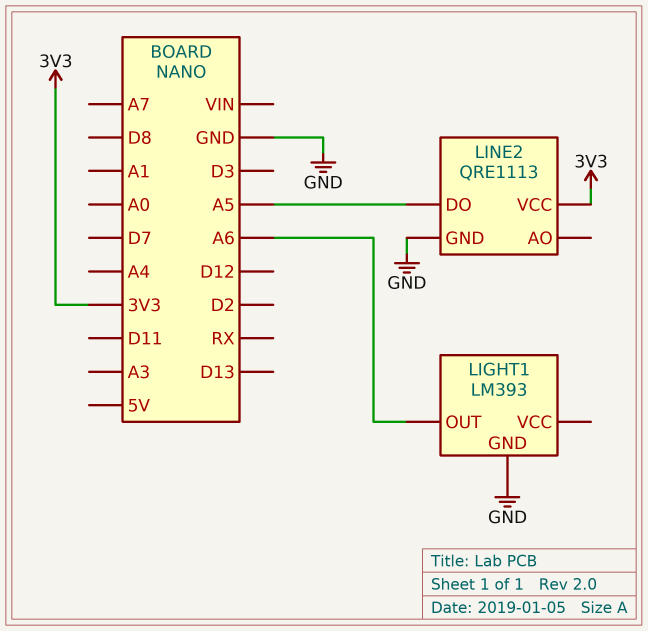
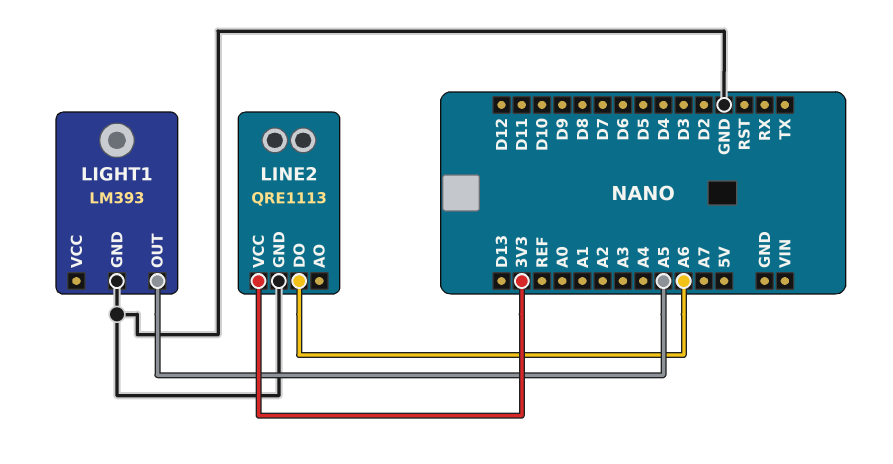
LIGHT1 pin OUT: A6 -> A5
LINE2 pin DO: A5 -> A6

